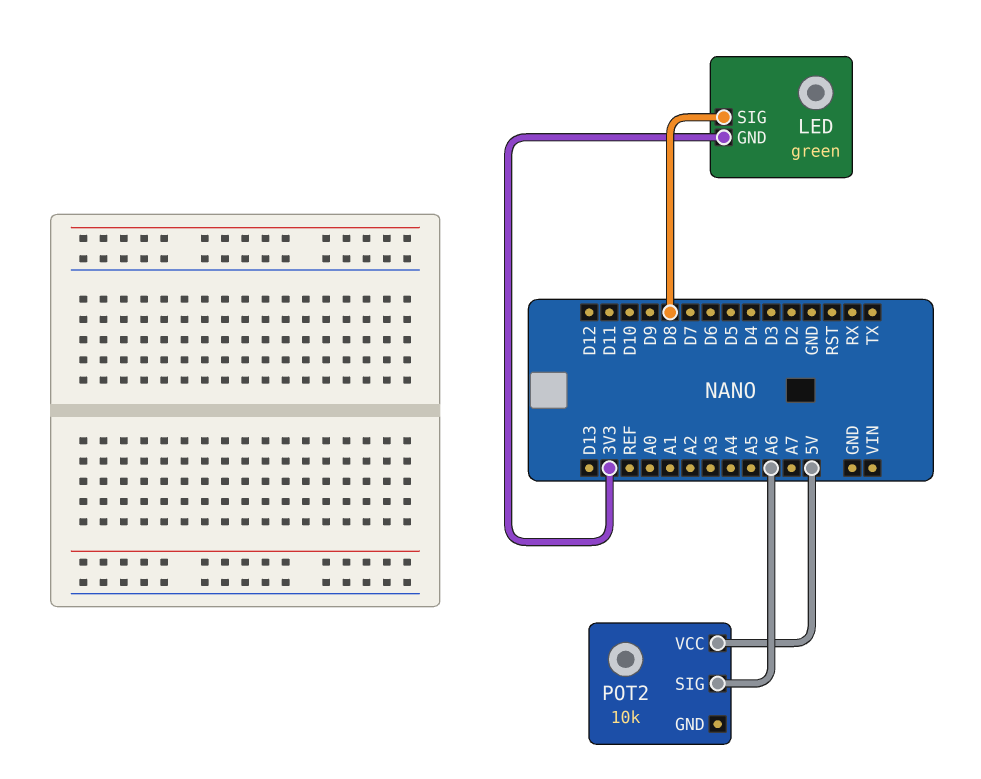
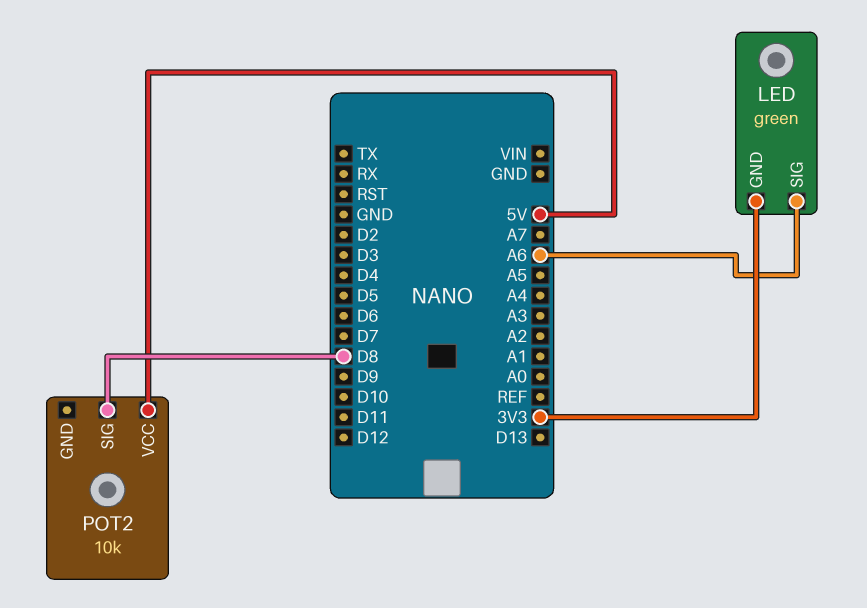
LED pin SIG: D8 -> A6
POT2 pin SIG: A6 -> D8

